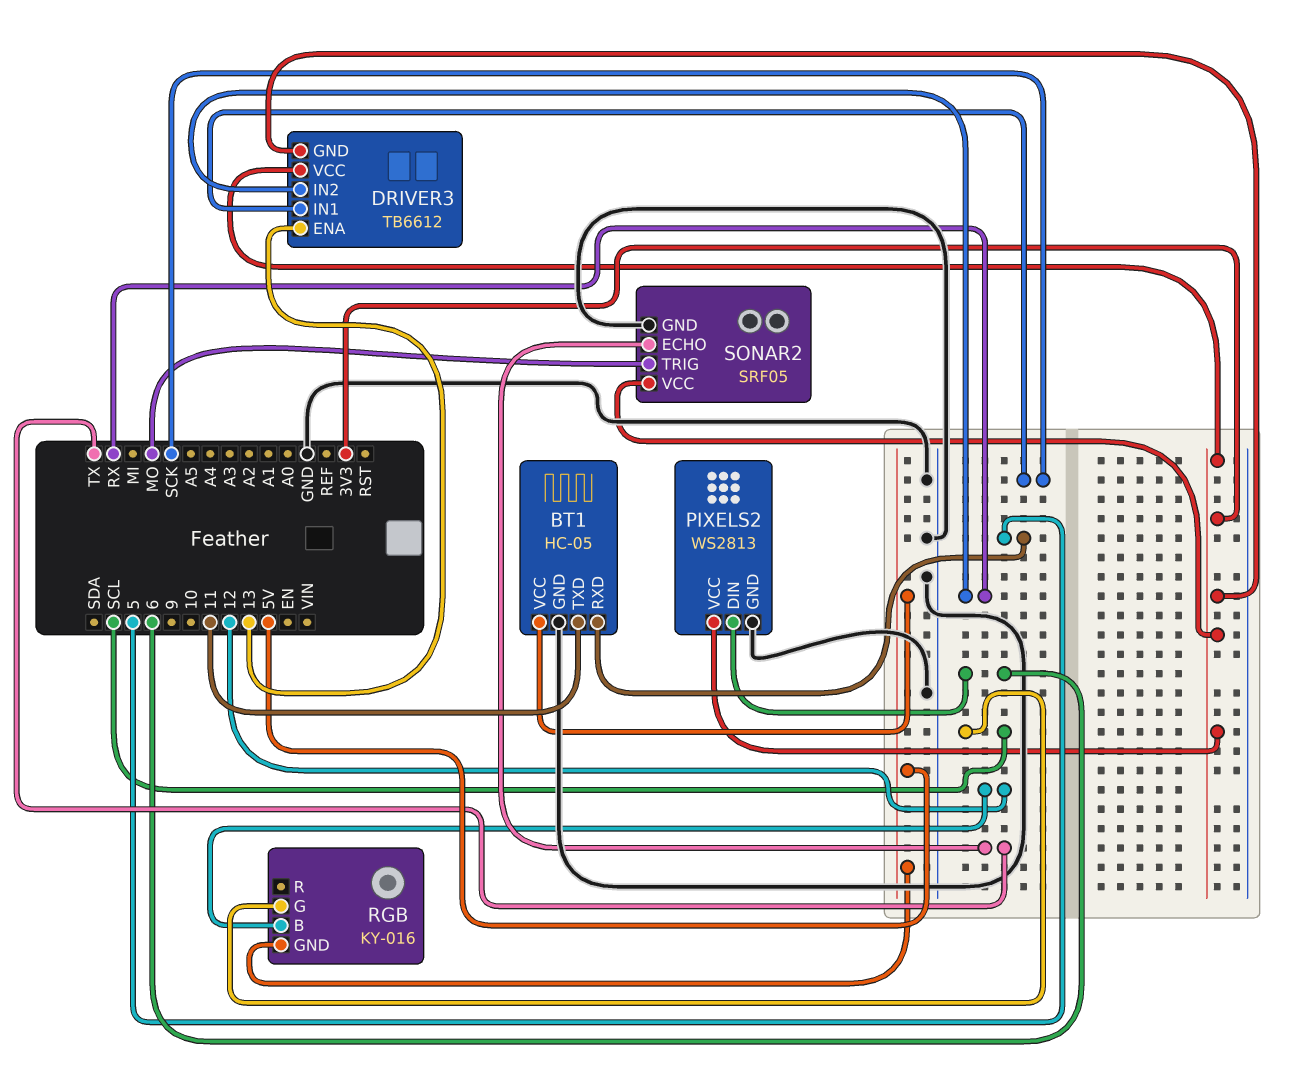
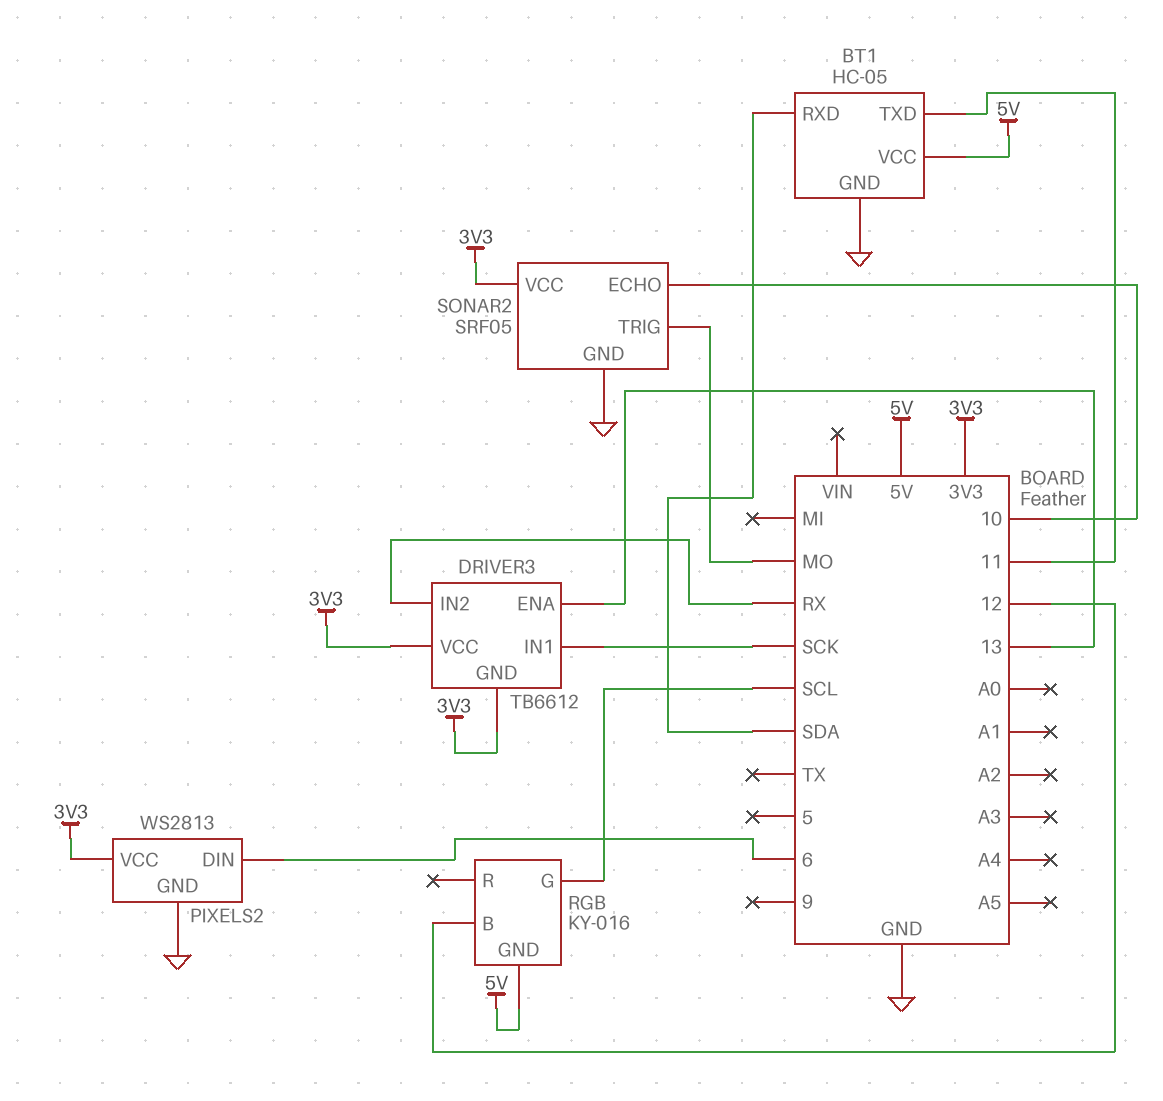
BT1 pin RXD: 5 -> SDA
SONAR2 pin ECHO: TX -> 10

